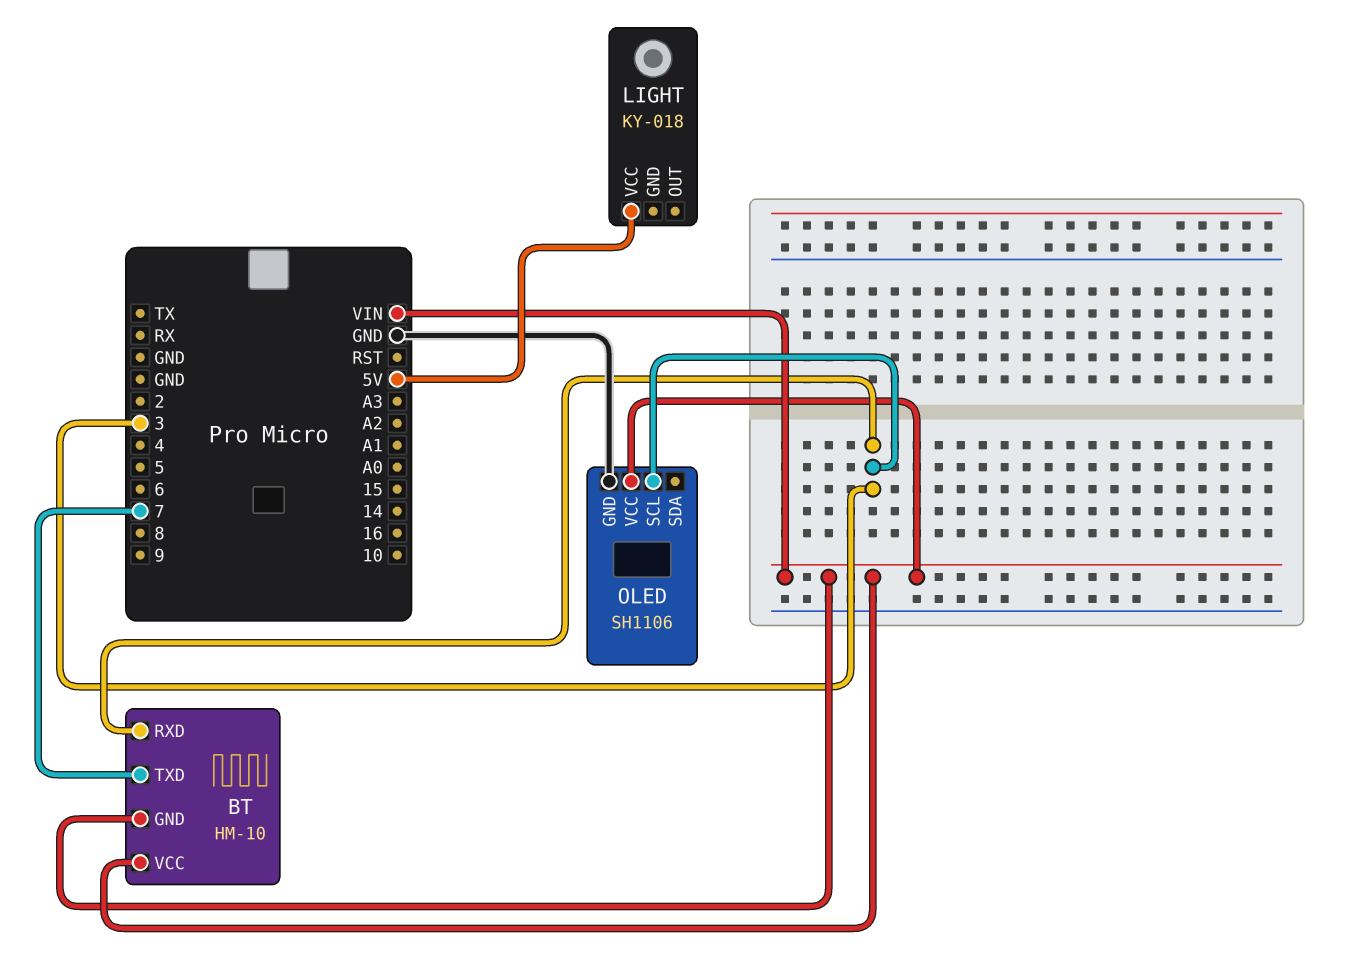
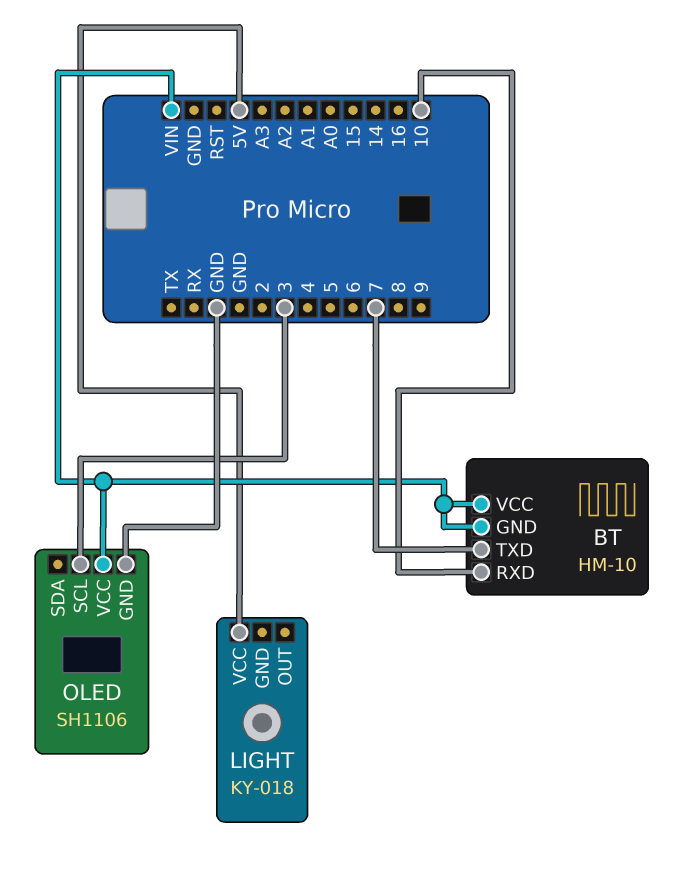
BT pin RXD: 3 -> 10

